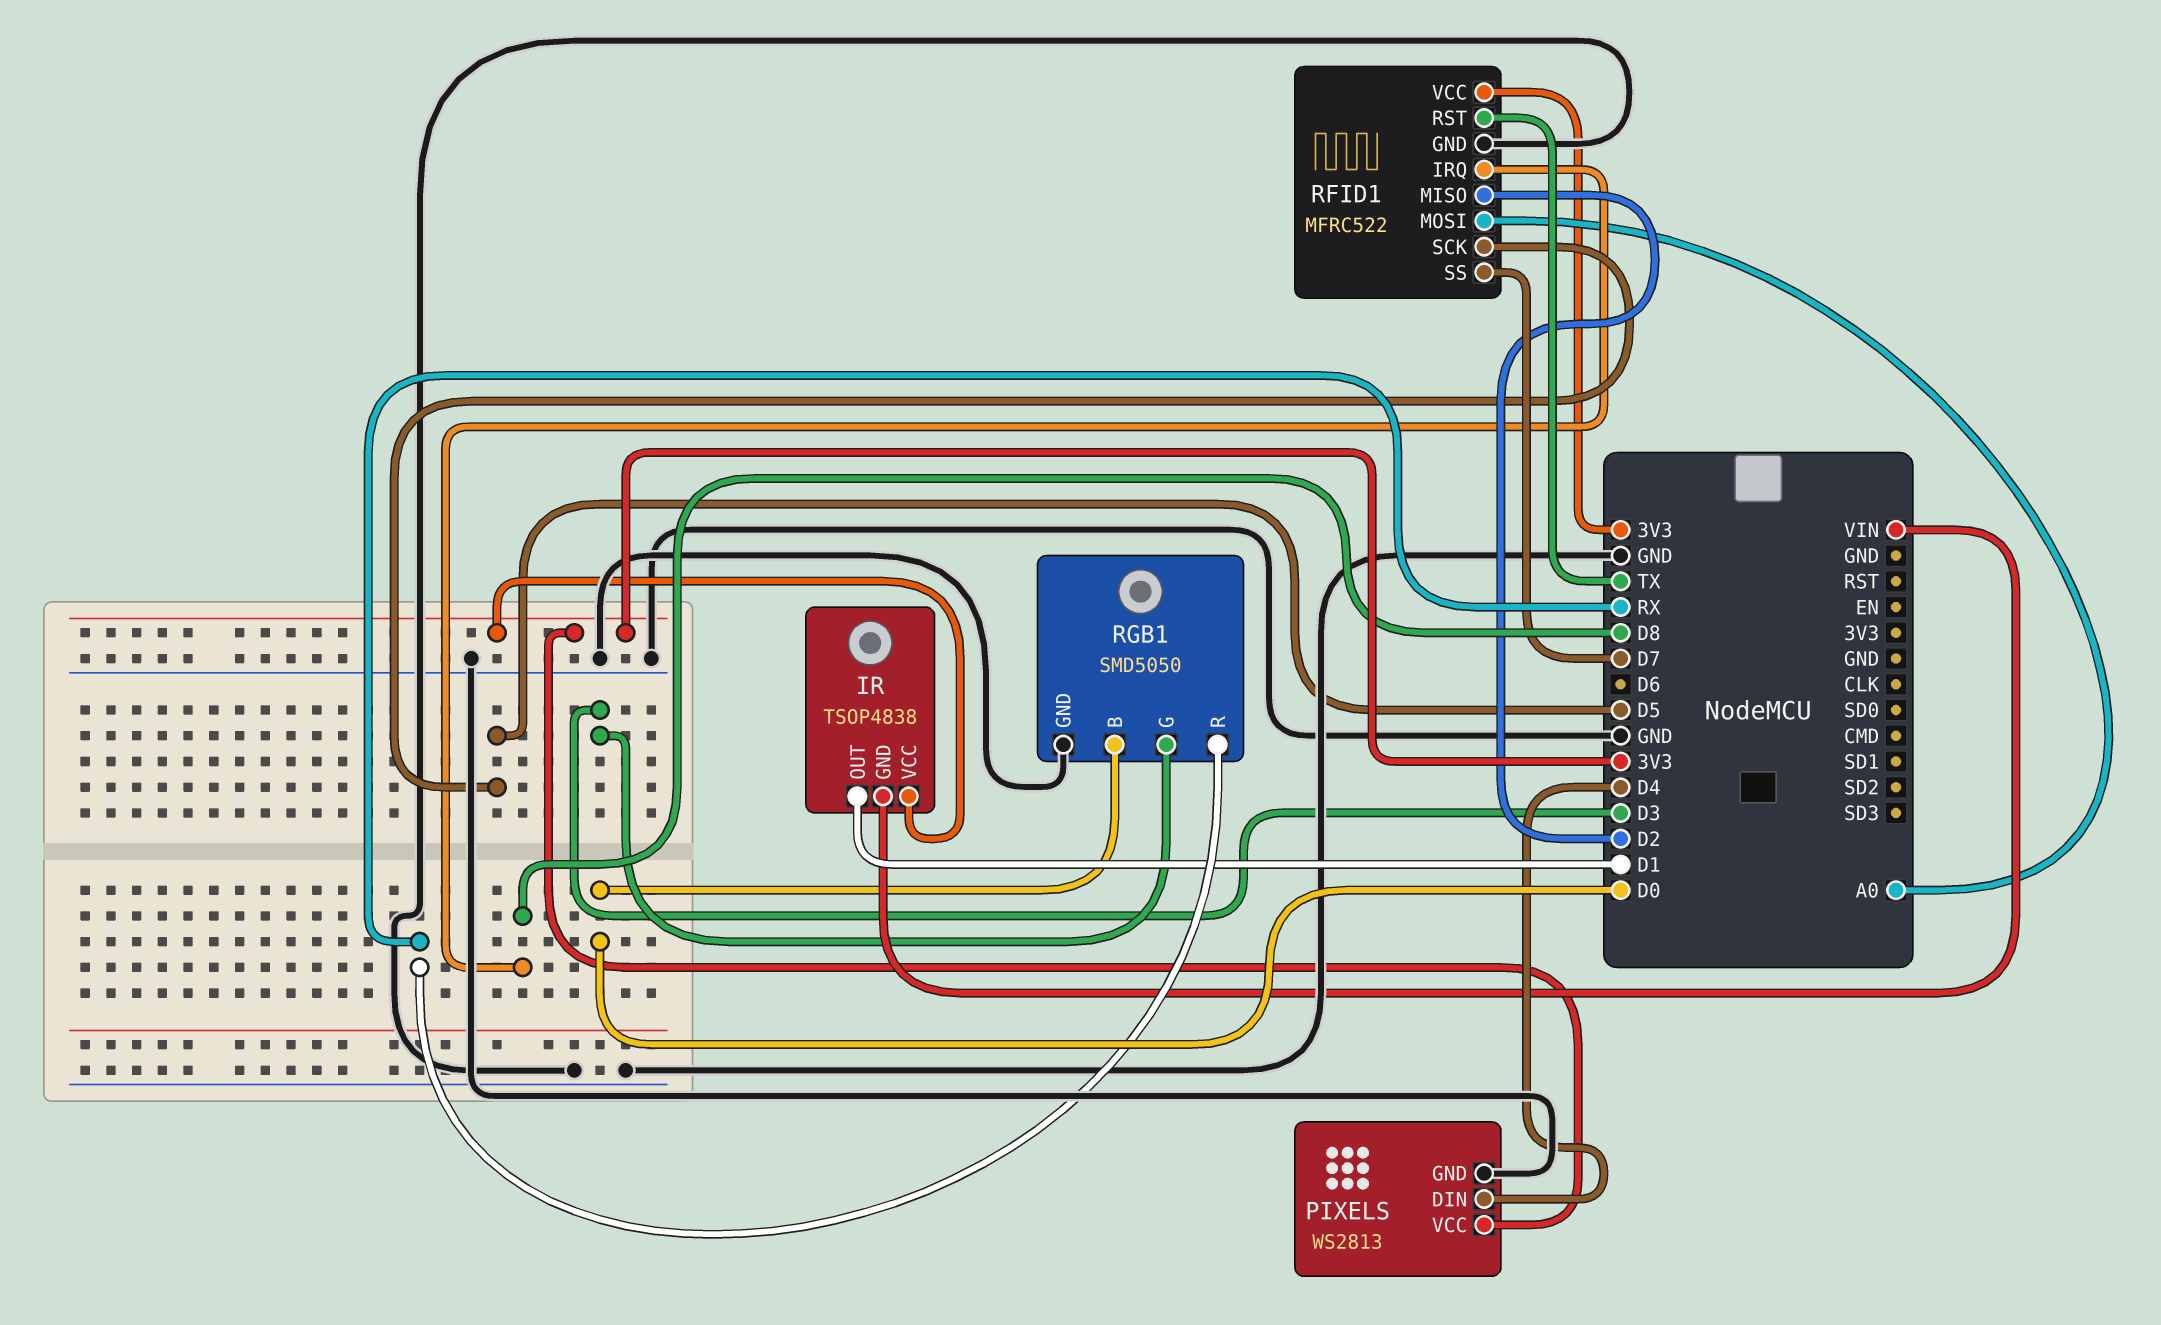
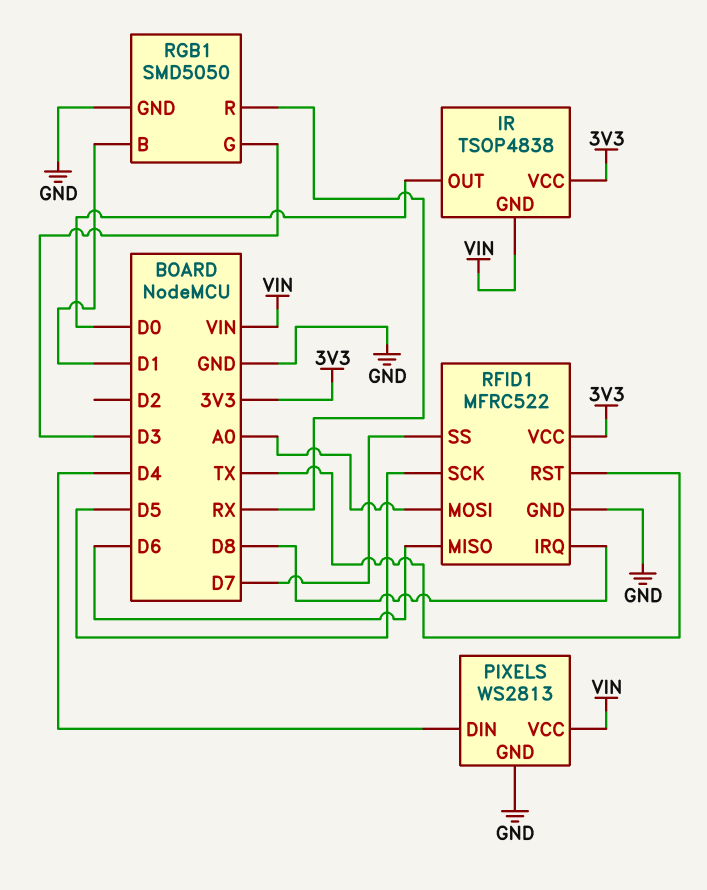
IR pin OUT: D1 -> D0
PIXELS pin VCC: 3V3 -> VIN
RFID1 pin MISO: D2 -> D6
RGB1 pin B: D0 -> D1

